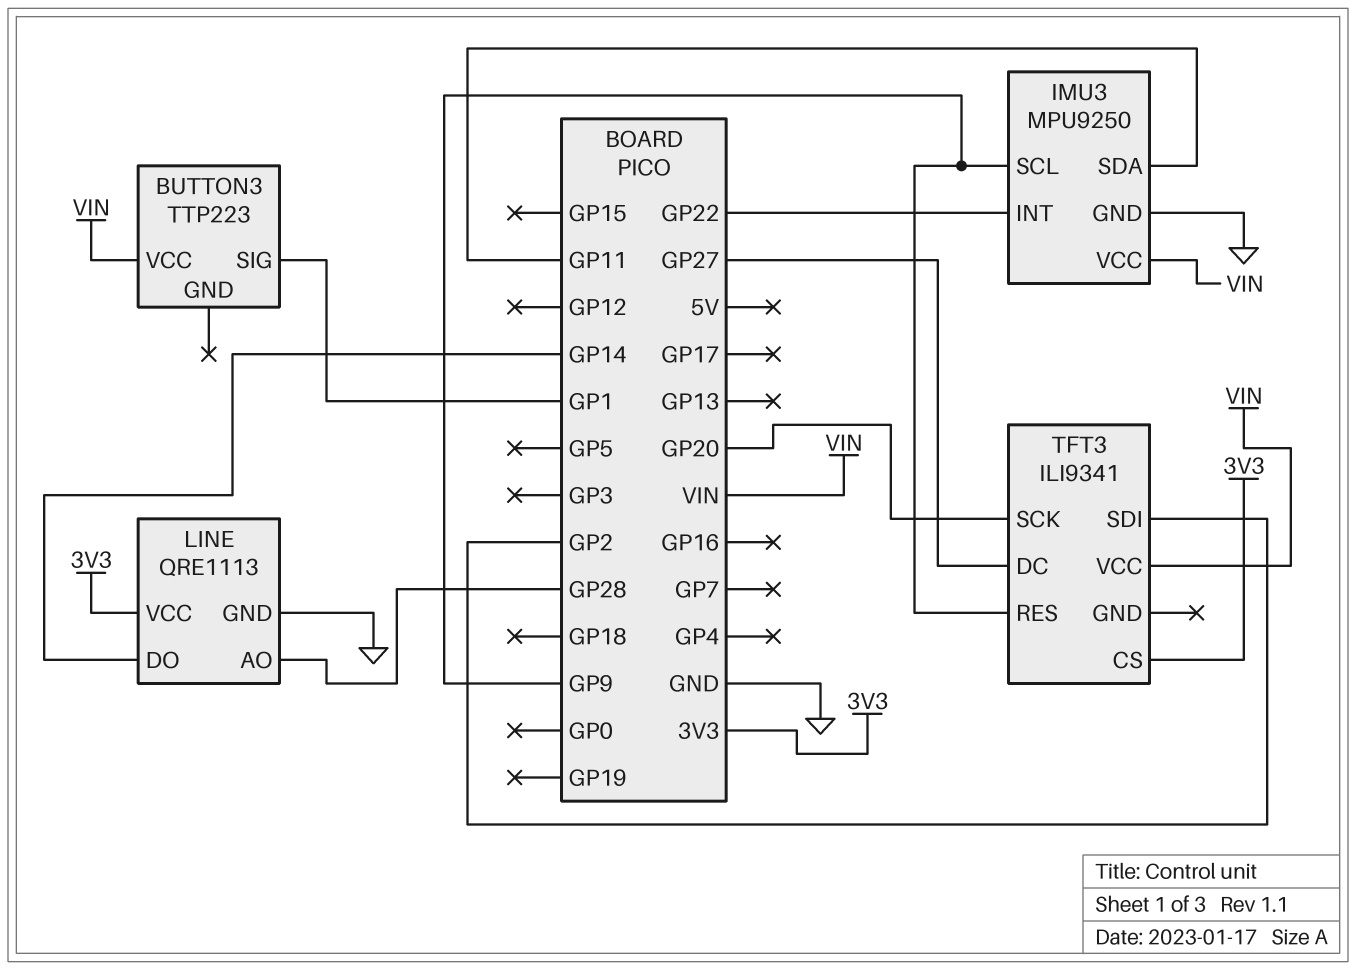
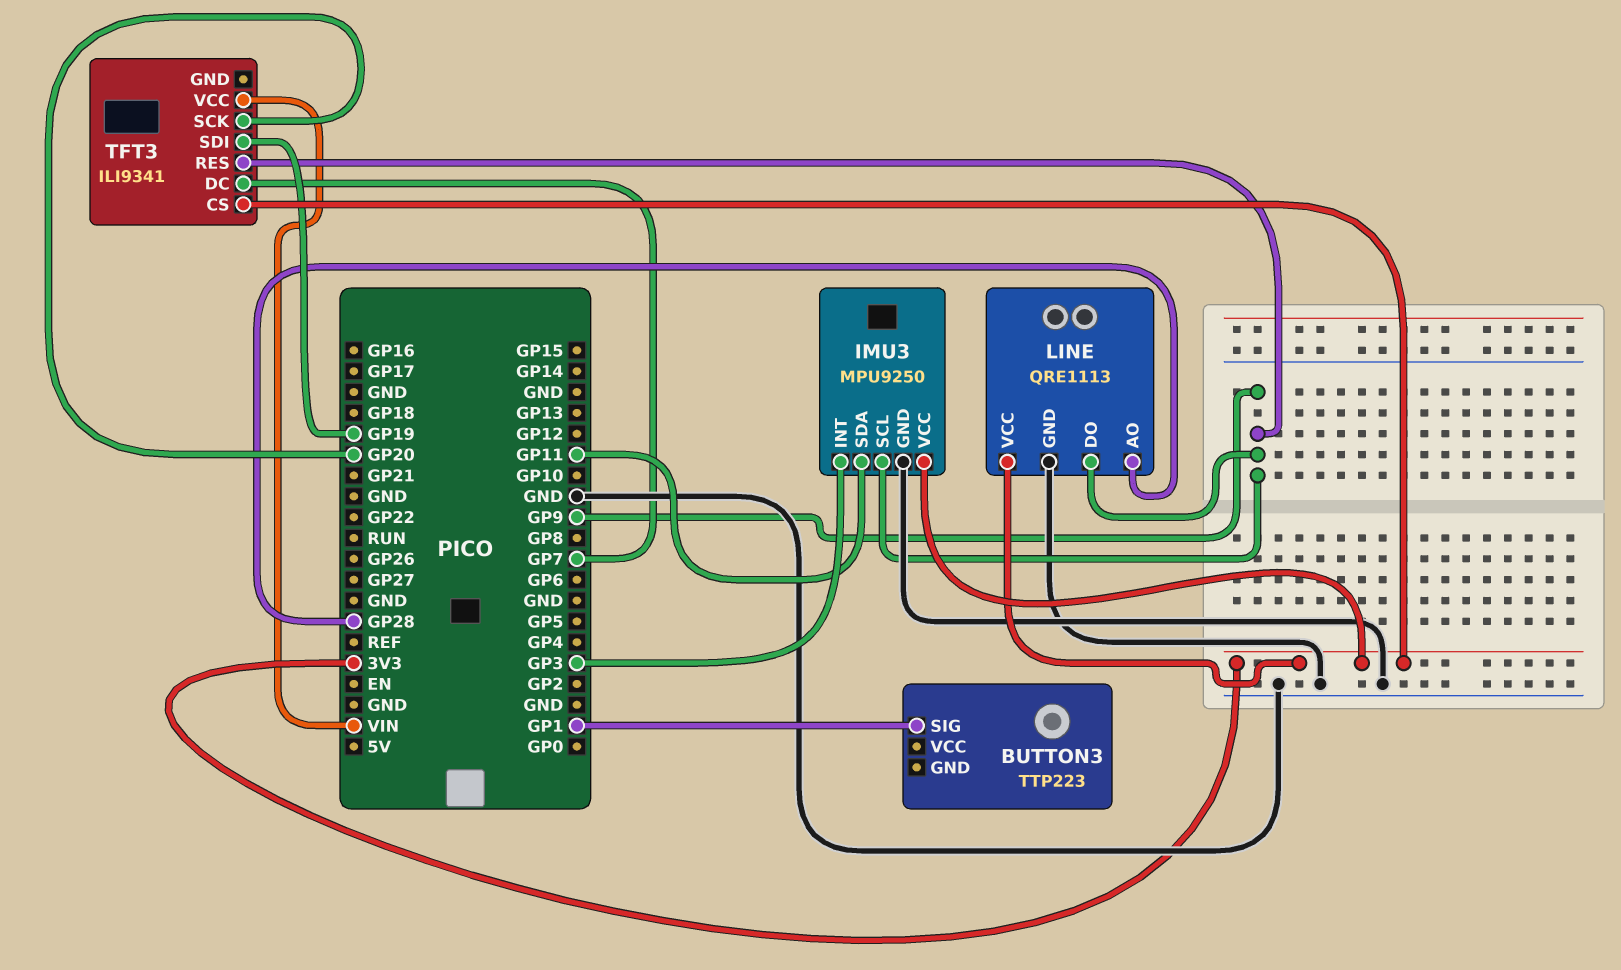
BUTTON3 pin VCC: VIN -> none
IMU3 pin INT: GP22 -> GP3
IMU3 pin VCC: VIN -> 3V3
LINE pin DO: GP14 -> GP9
TFT3 pin DC: GP27 -> GP7
TFT3 pin SDI: GP2 -> GP19

